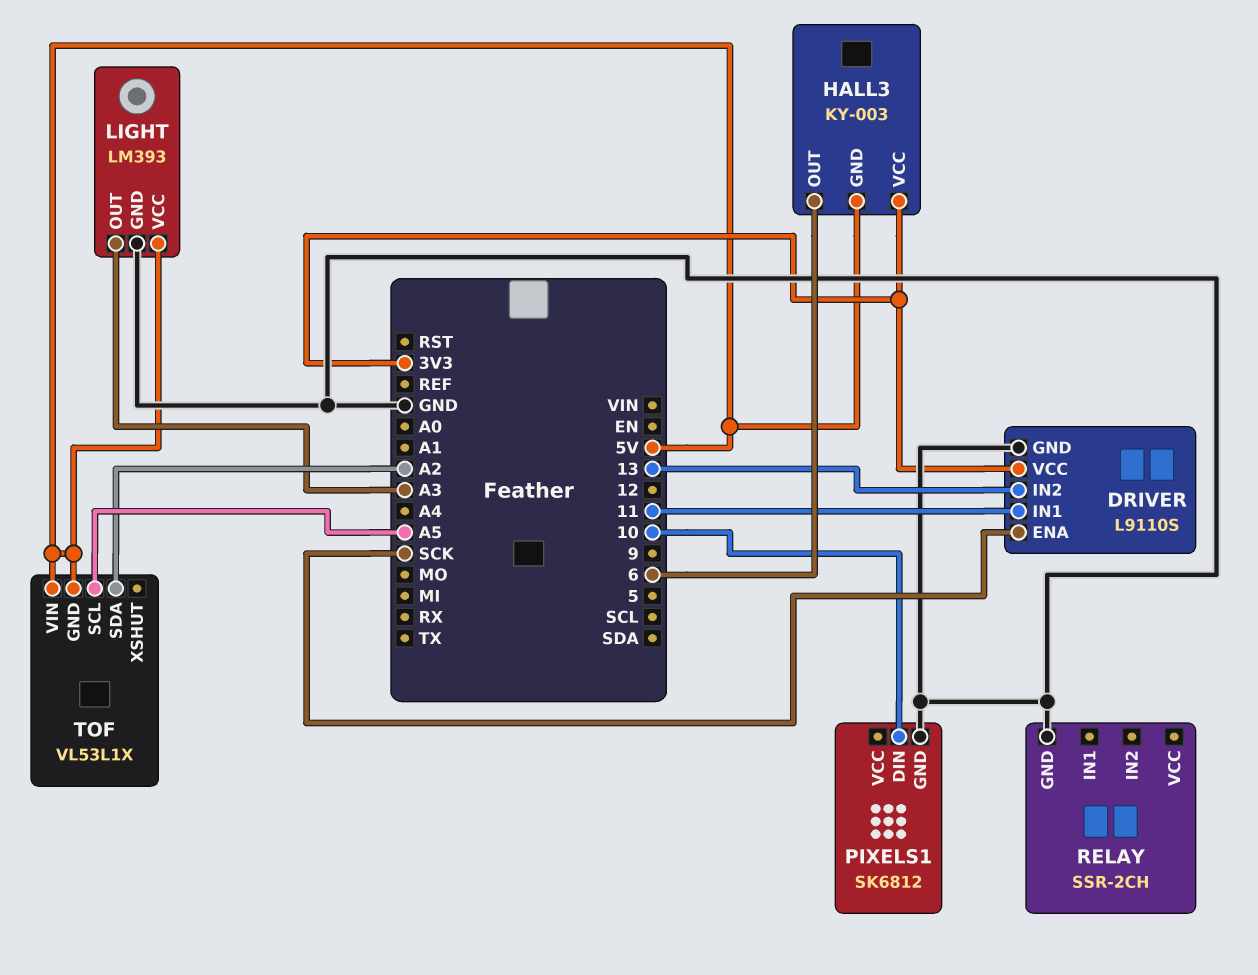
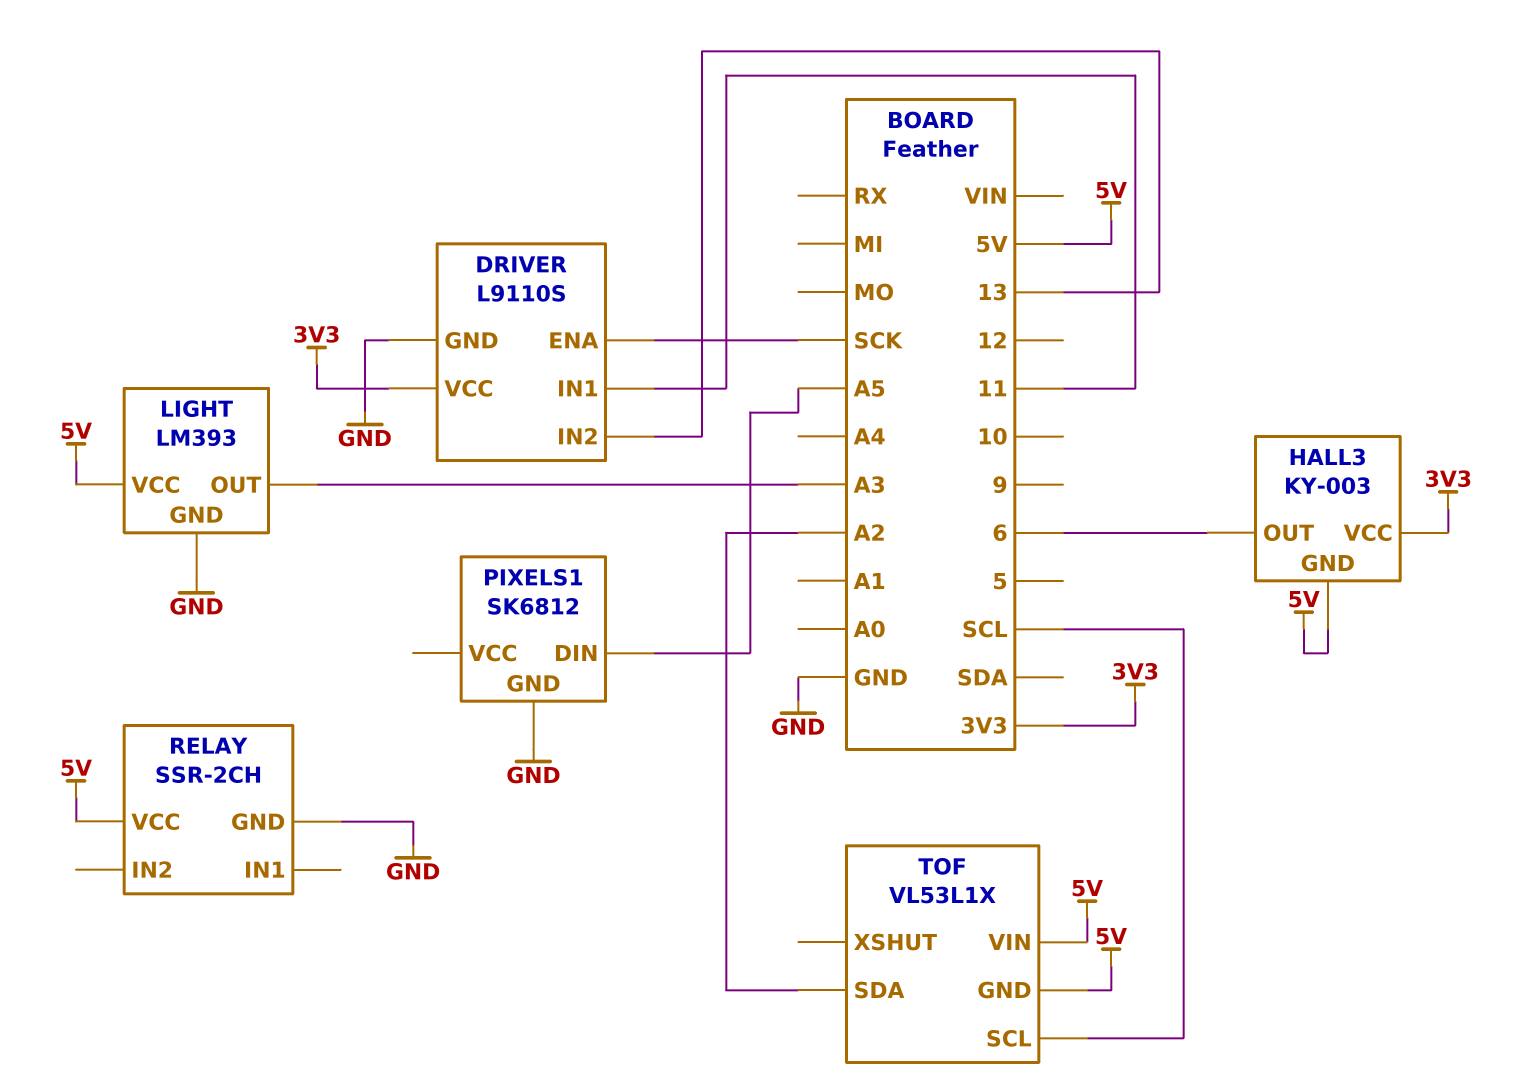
PIXELS1 pin DIN: 10 -> A5
RELAY pin VCC: none -> 5V
TOF pin SCL: A5 -> SCL

